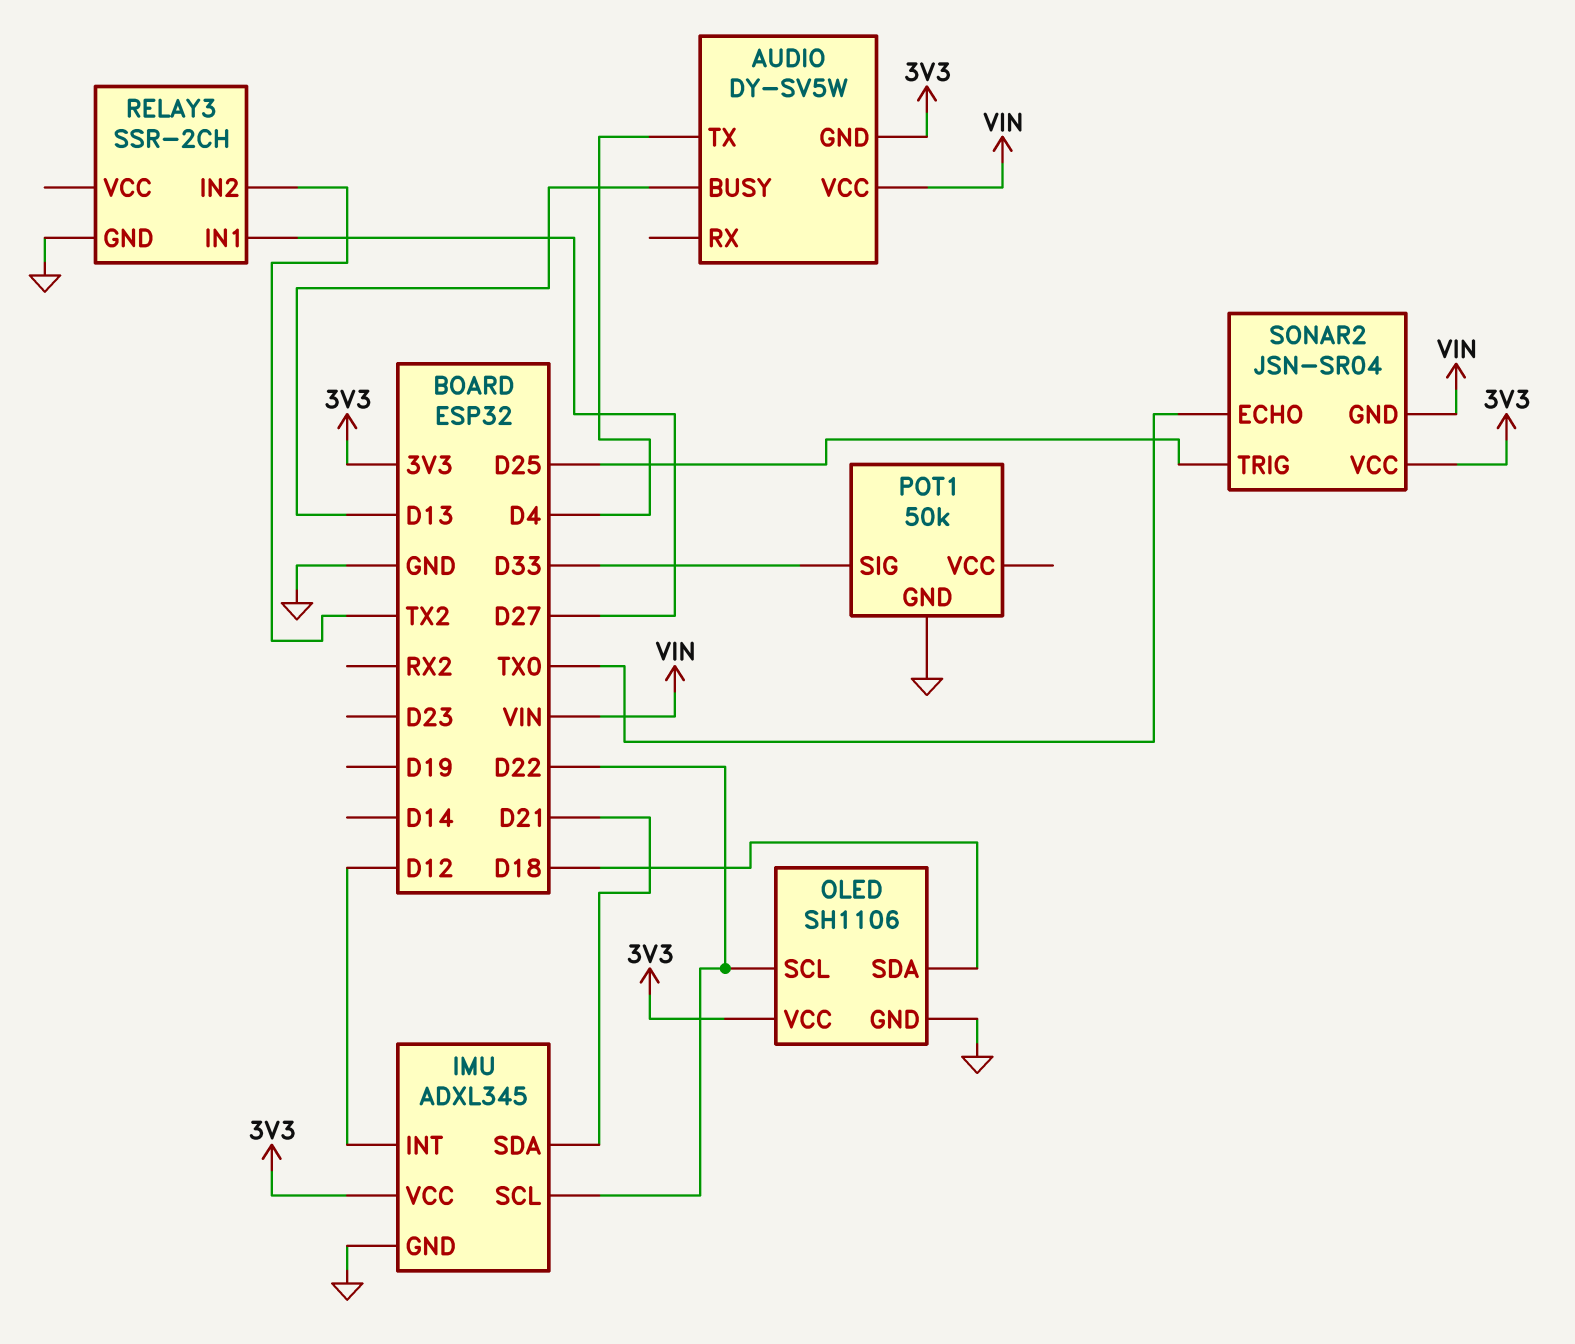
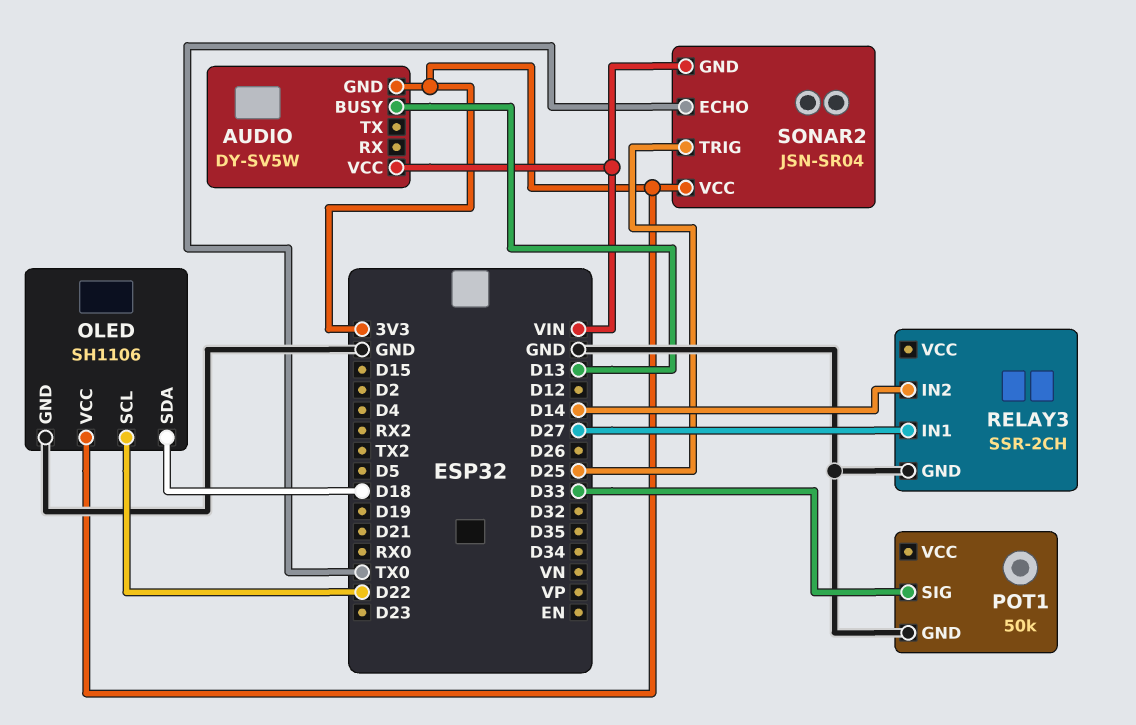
AUDIO pin TX: D4 -> none
IMU: ADXL345 -> none
IMU pin GND: GND -> none
IMU pin INT: D12 -> none
IMU pin SCL: D22 -> none
IMU pin SDA: D21 -> none
IMU pin VCC: 3V3 -> none
RELAY3 pin IN2: TX2 -> D14

